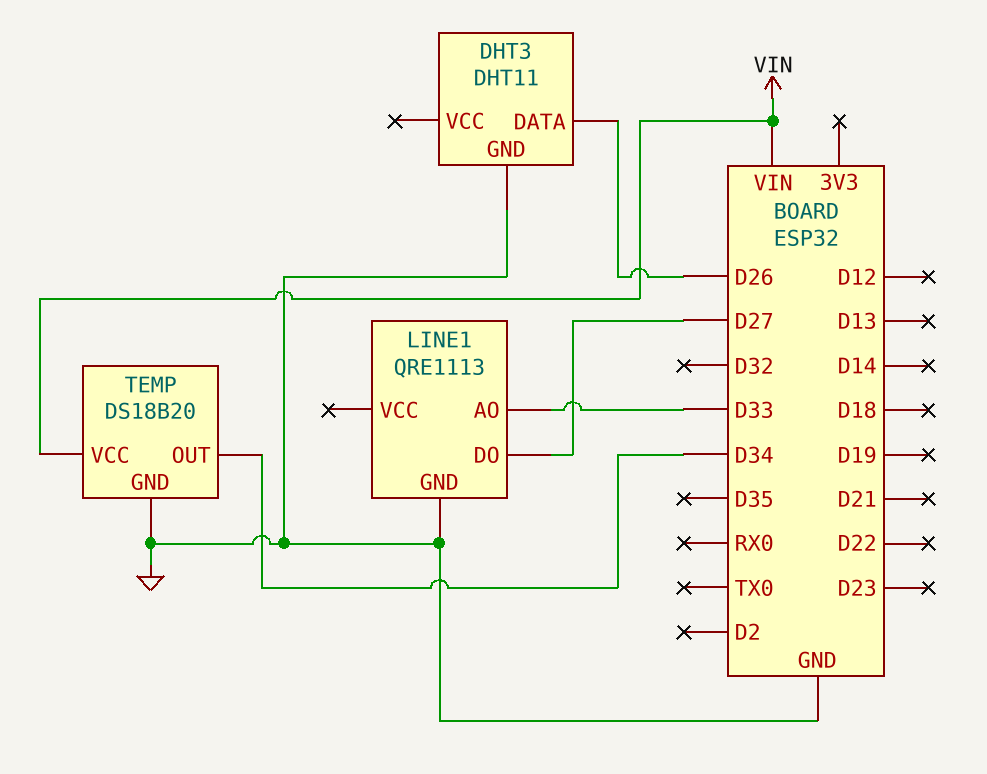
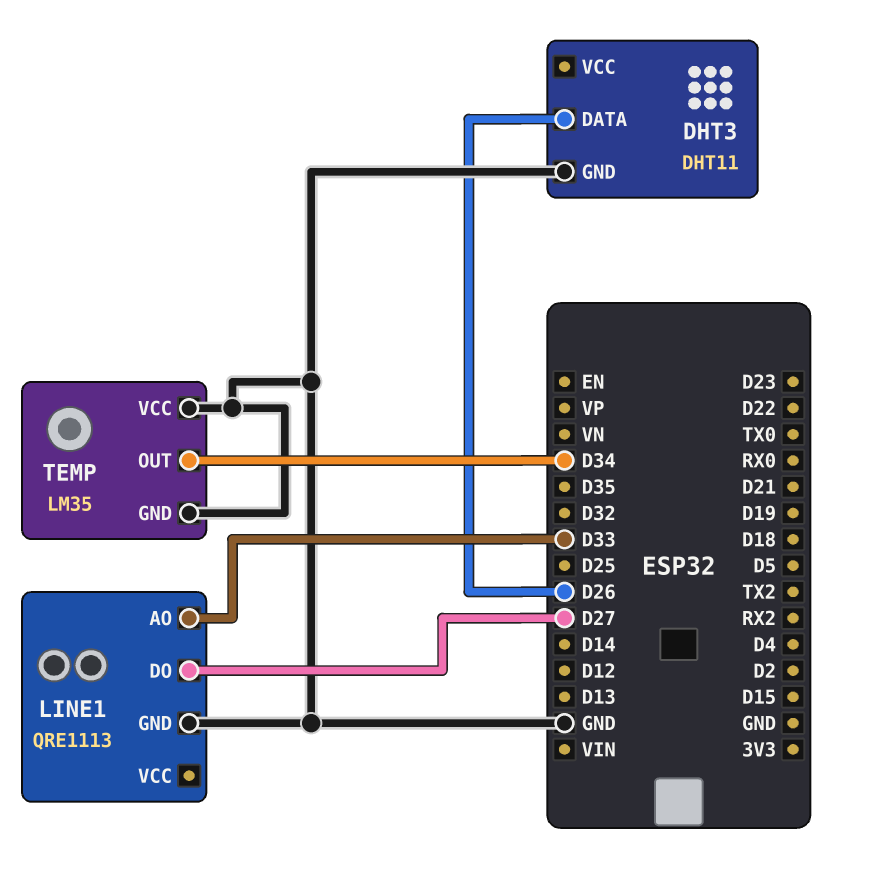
TEMP: DS18B20 -> LM35
TEMP pin VCC: VIN -> GND

